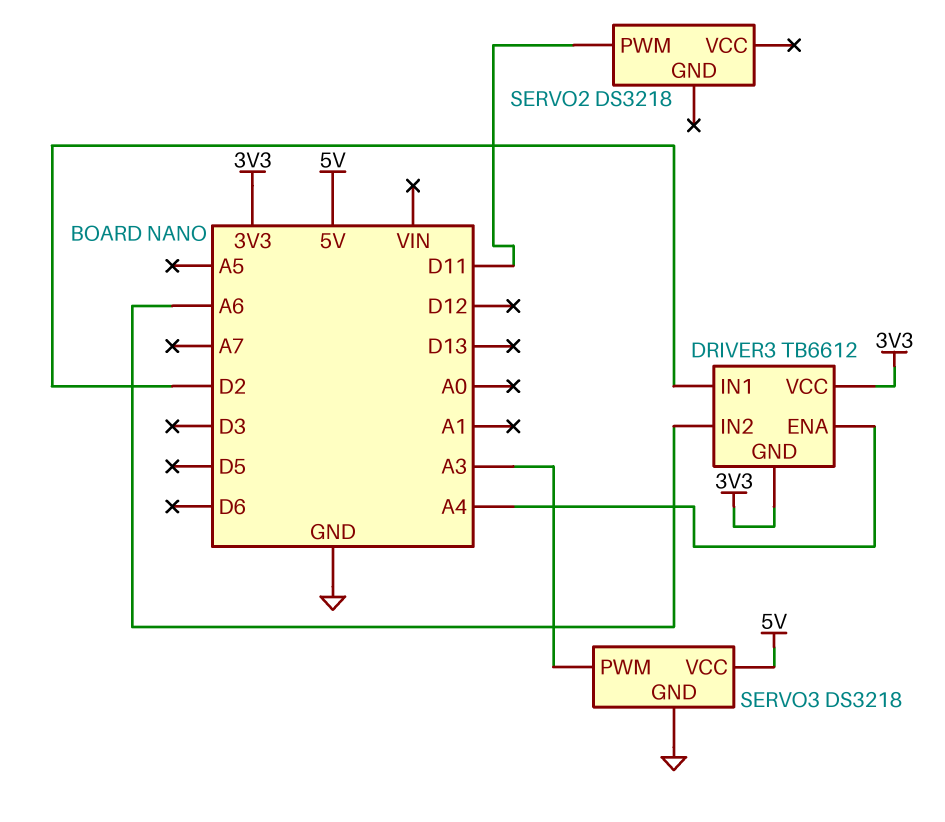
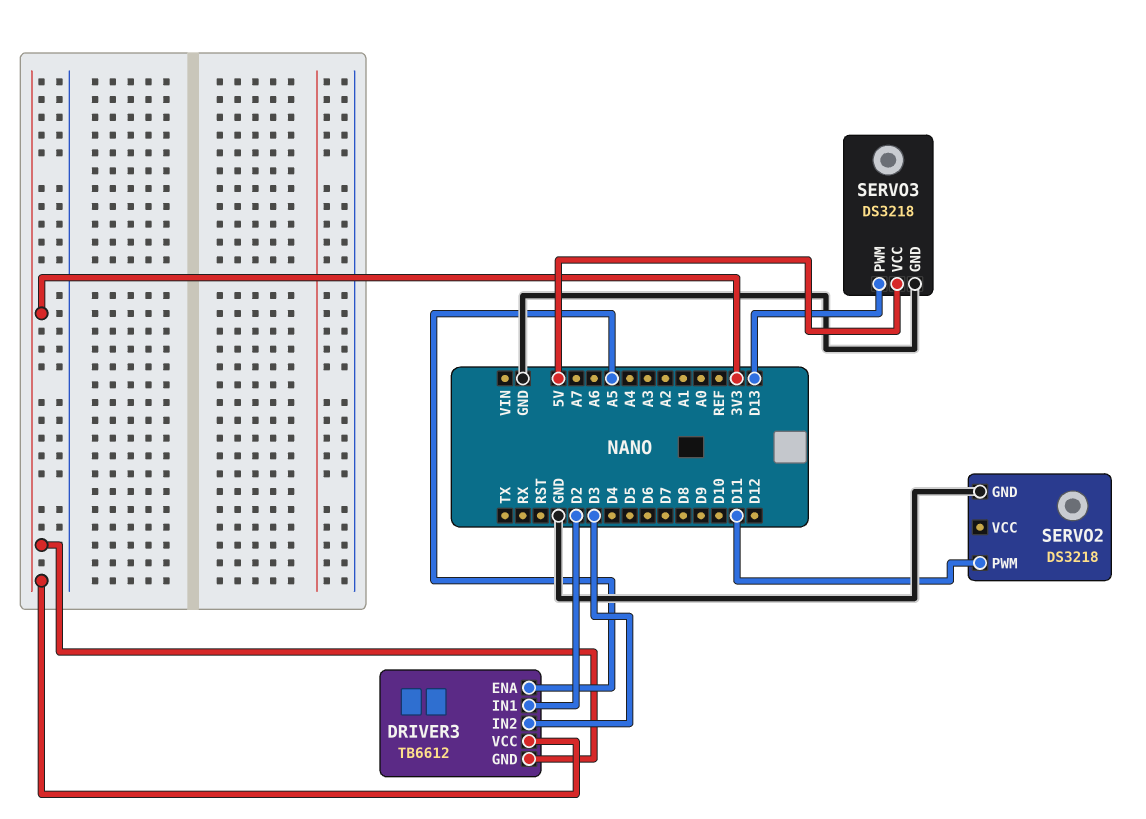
DRIVER3 pin ENA: A4 -> A5
DRIVER3 pin IN2: A6 -> D3
SERVO2 pin GND: none -> GND
SERVO3 pin PWM: A3 -> D13

